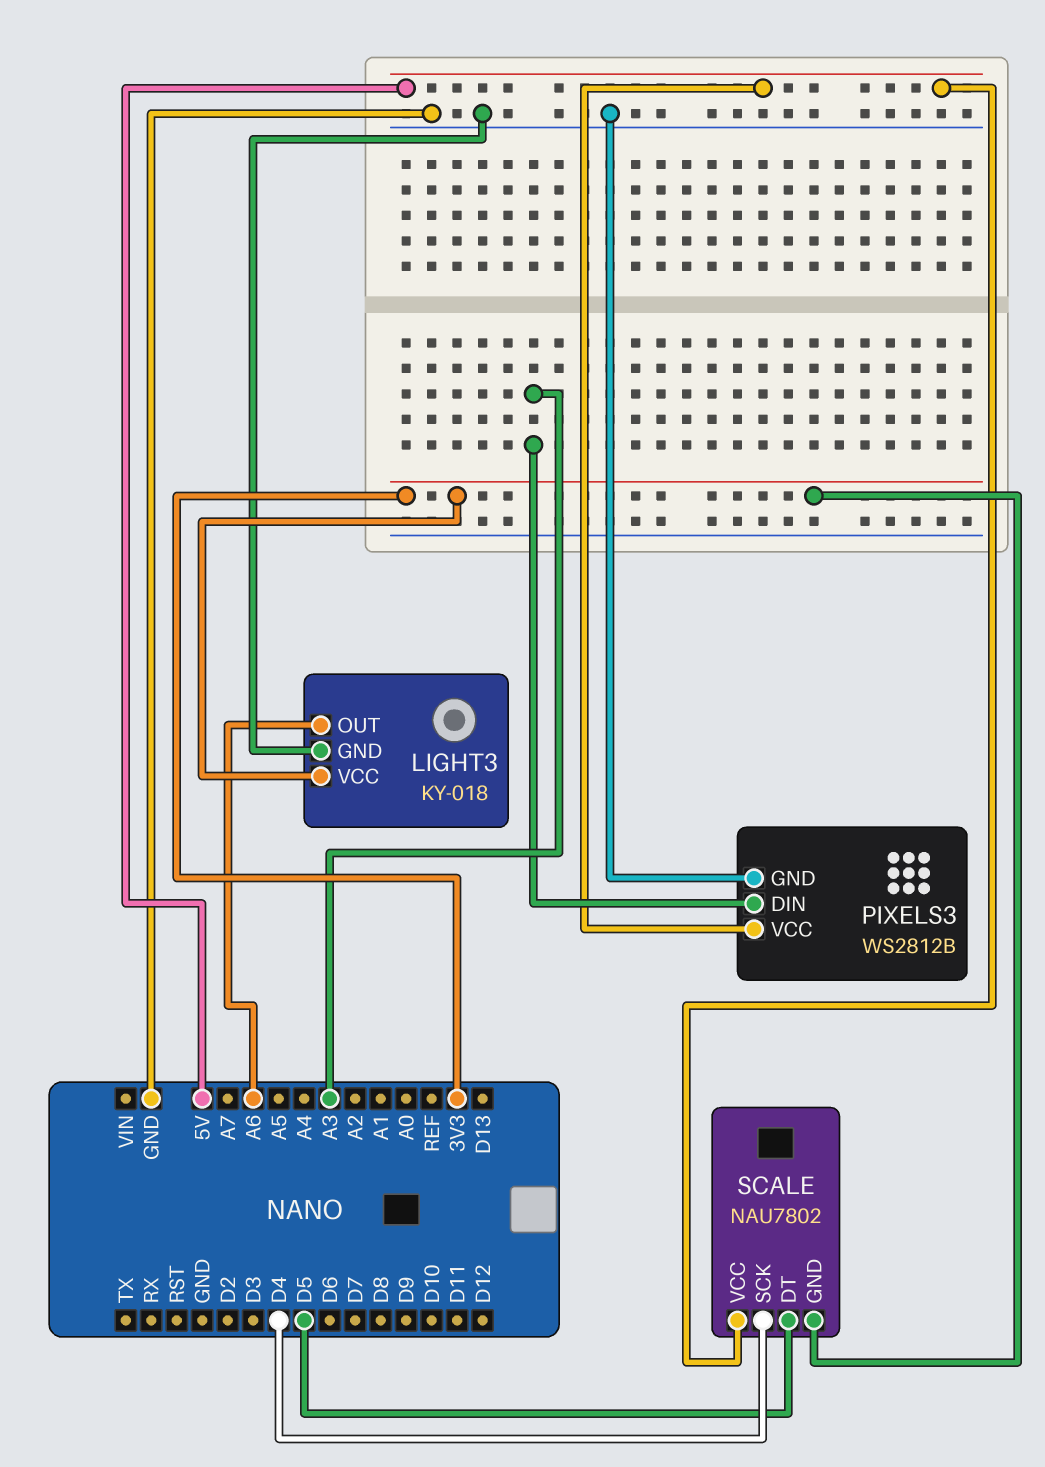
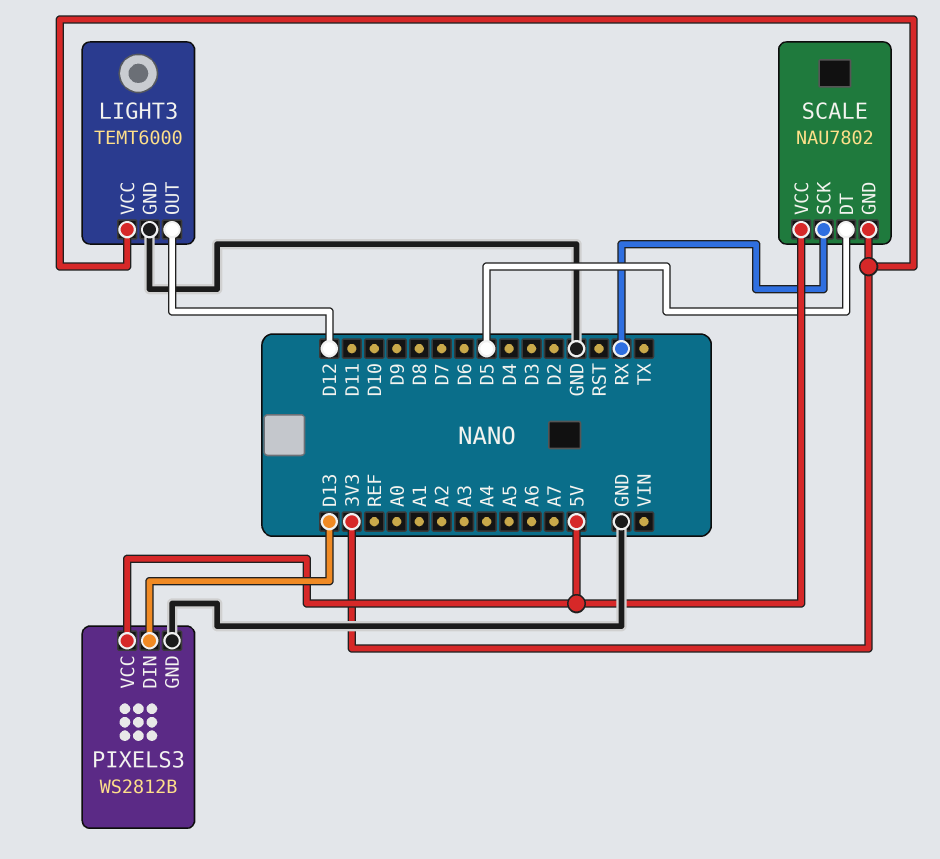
LIGHT3: KY-018 -> TEMT6000
LIGHT3 pin OUT: A6 -> D12
PIXELS3 pin DIN: A3 -> D13
SCALE pin SCK: D4 -> RX

